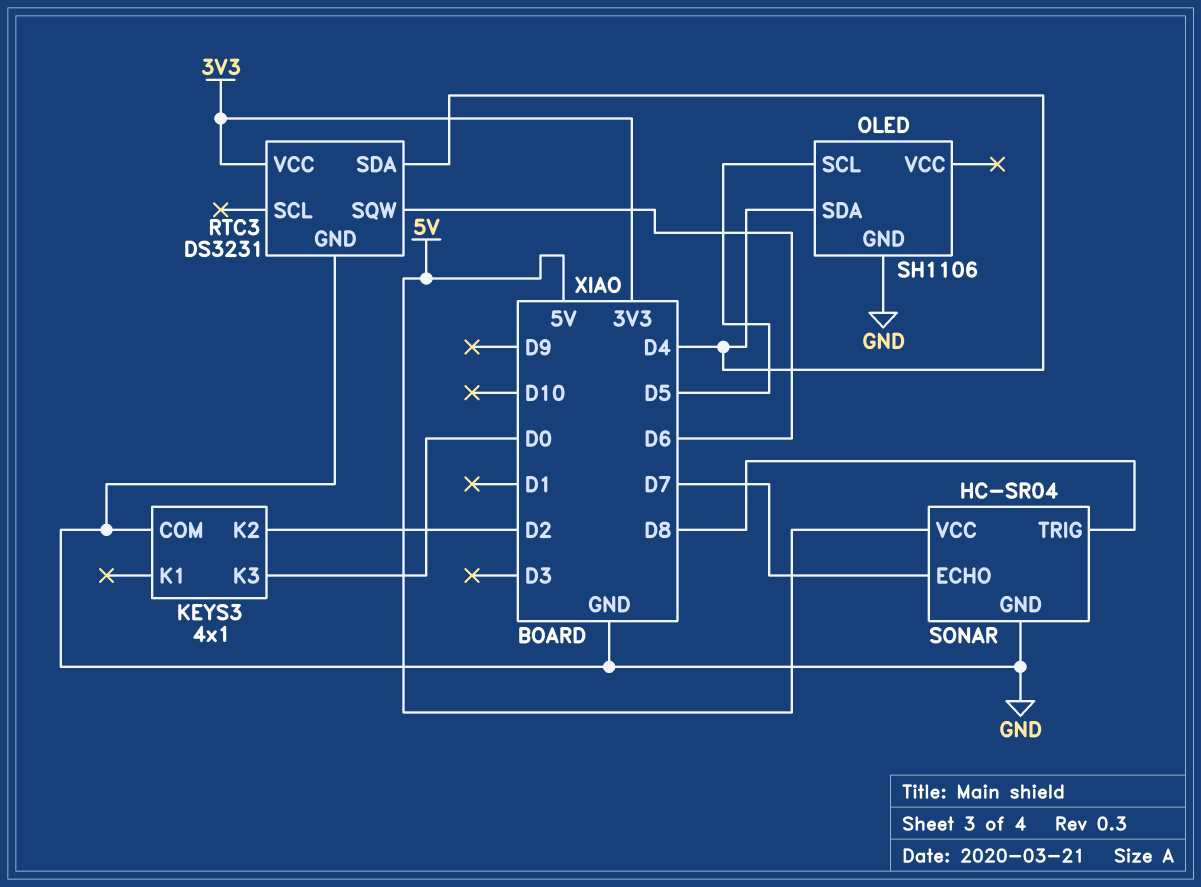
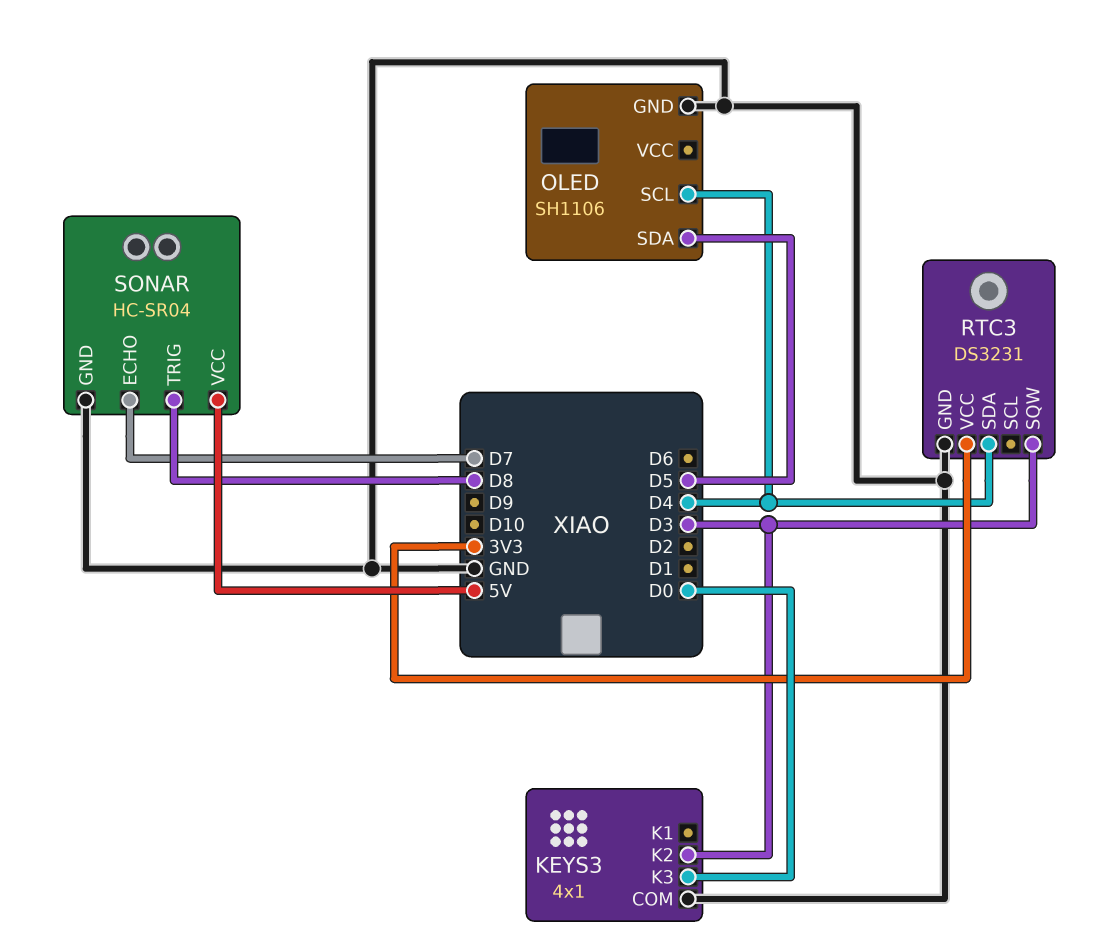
KEYS3 pin K2: D2 -> D3
OLED pin SCL: D5 -> D4
OLED pin SDA: D4 -> D5
RTC3 pin SQW: D6 -> D3

